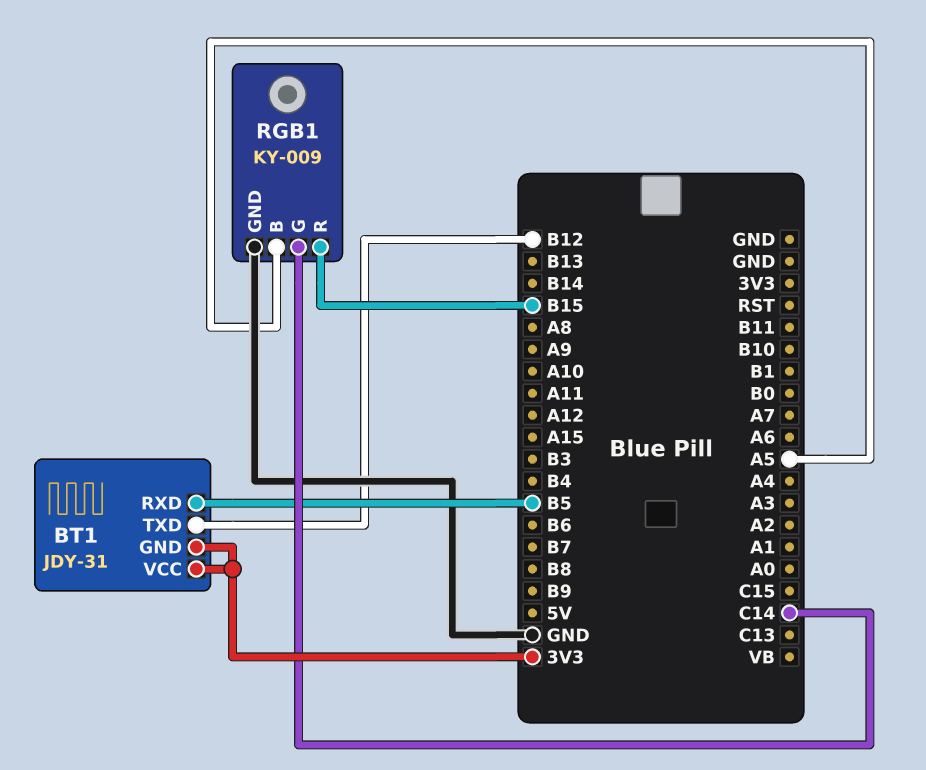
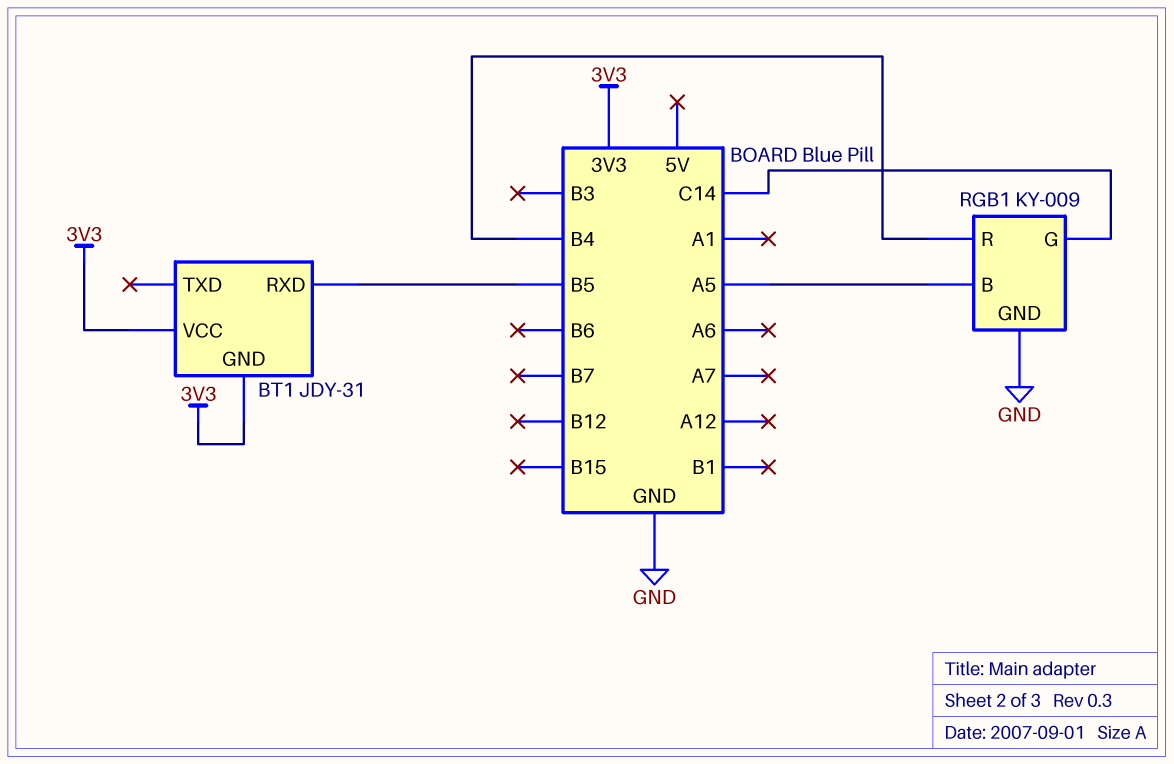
BT1 pin TXD: B12 -> none
RGB1 pin R: B15 -> B4

